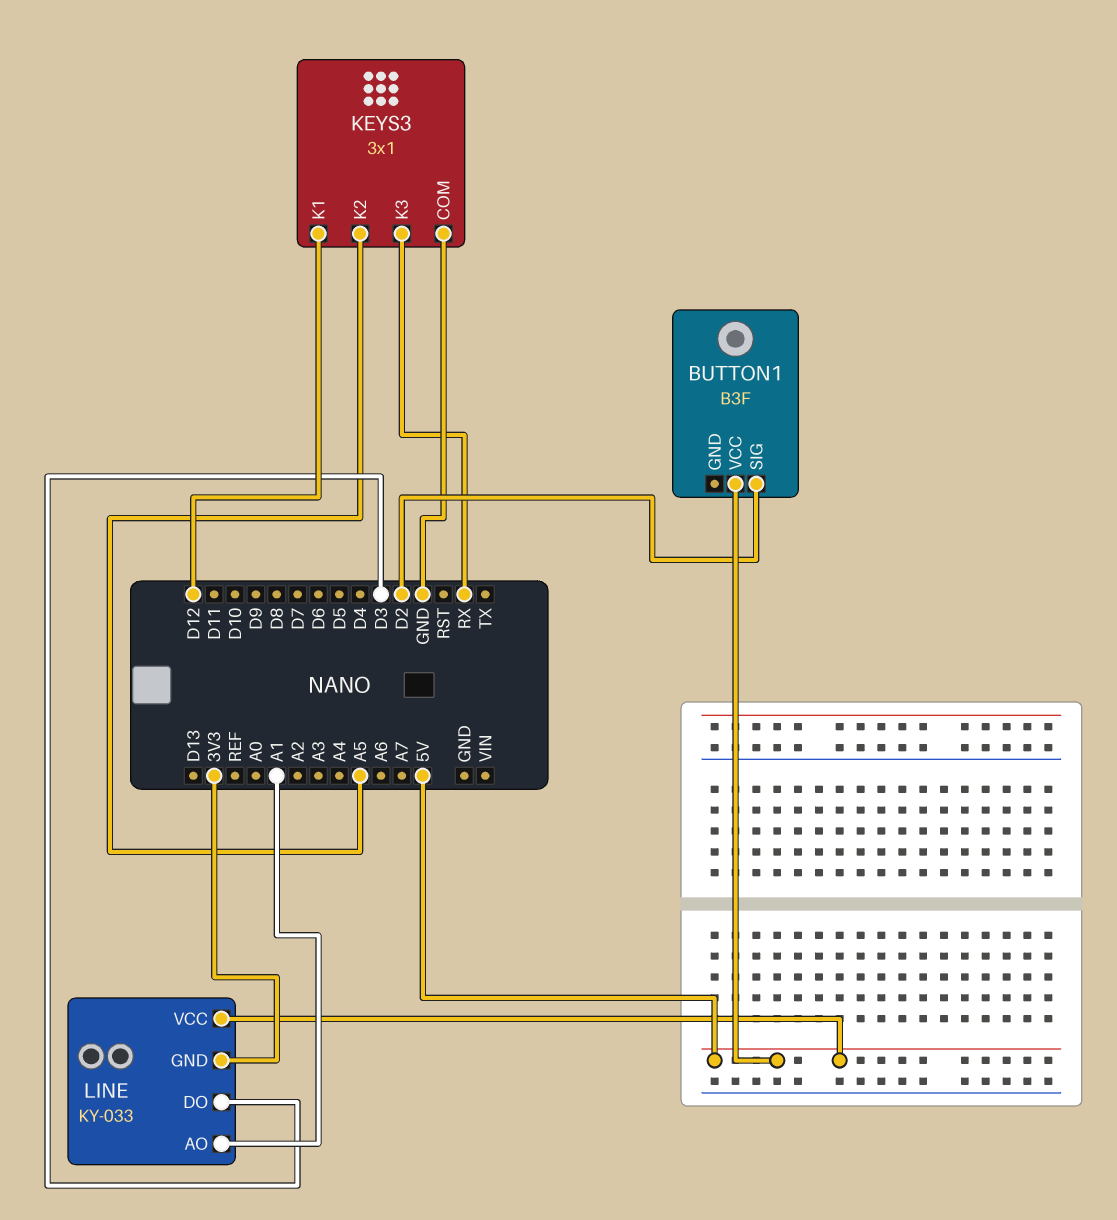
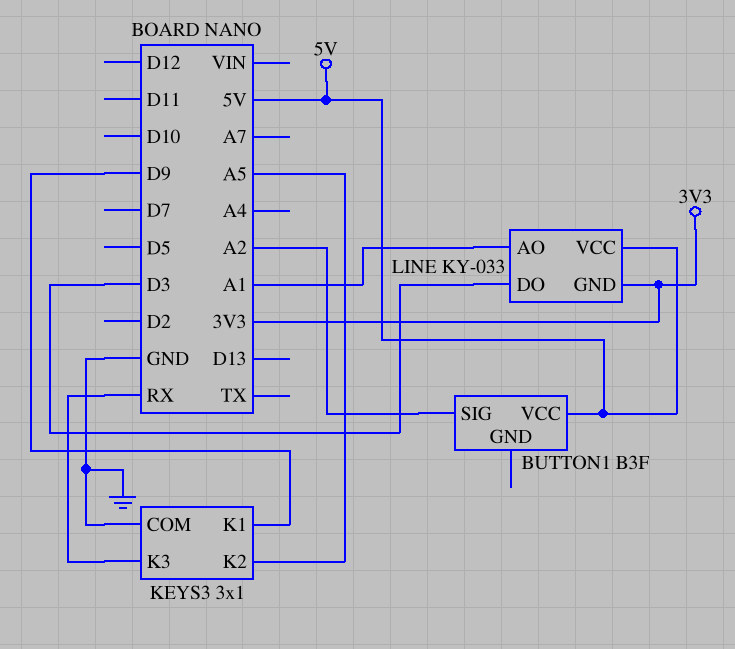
BUTTON1 pin SIG: D2 -> A2
KEYS3 pin K1: D12 -> D9

